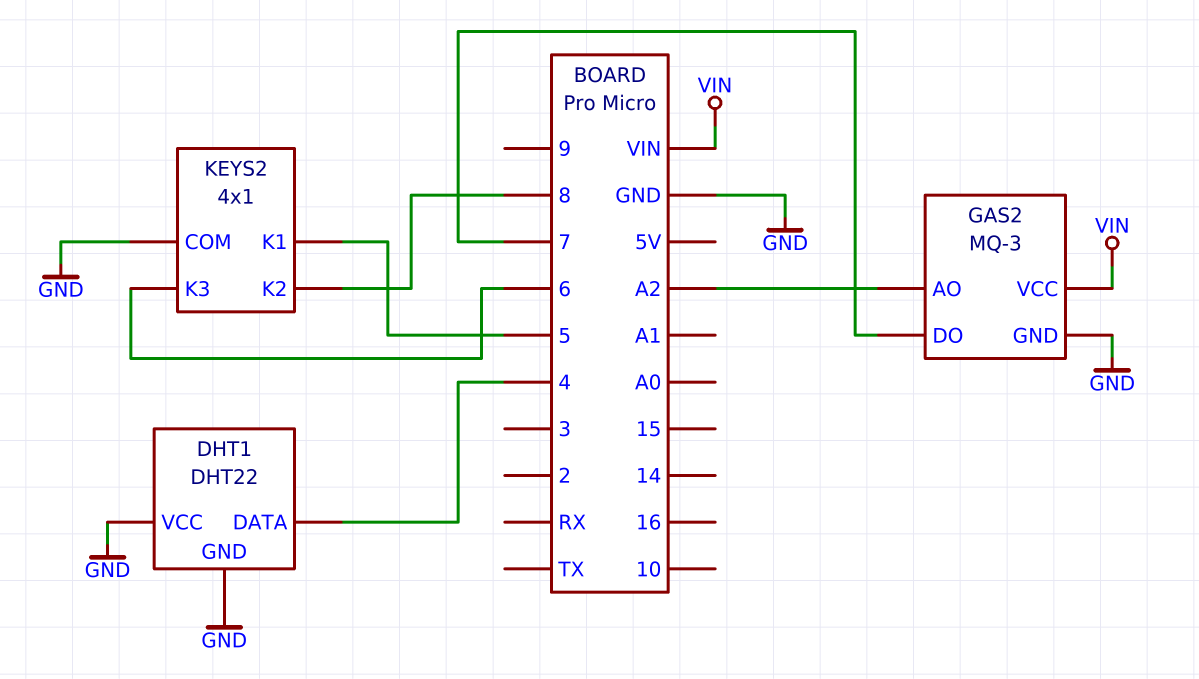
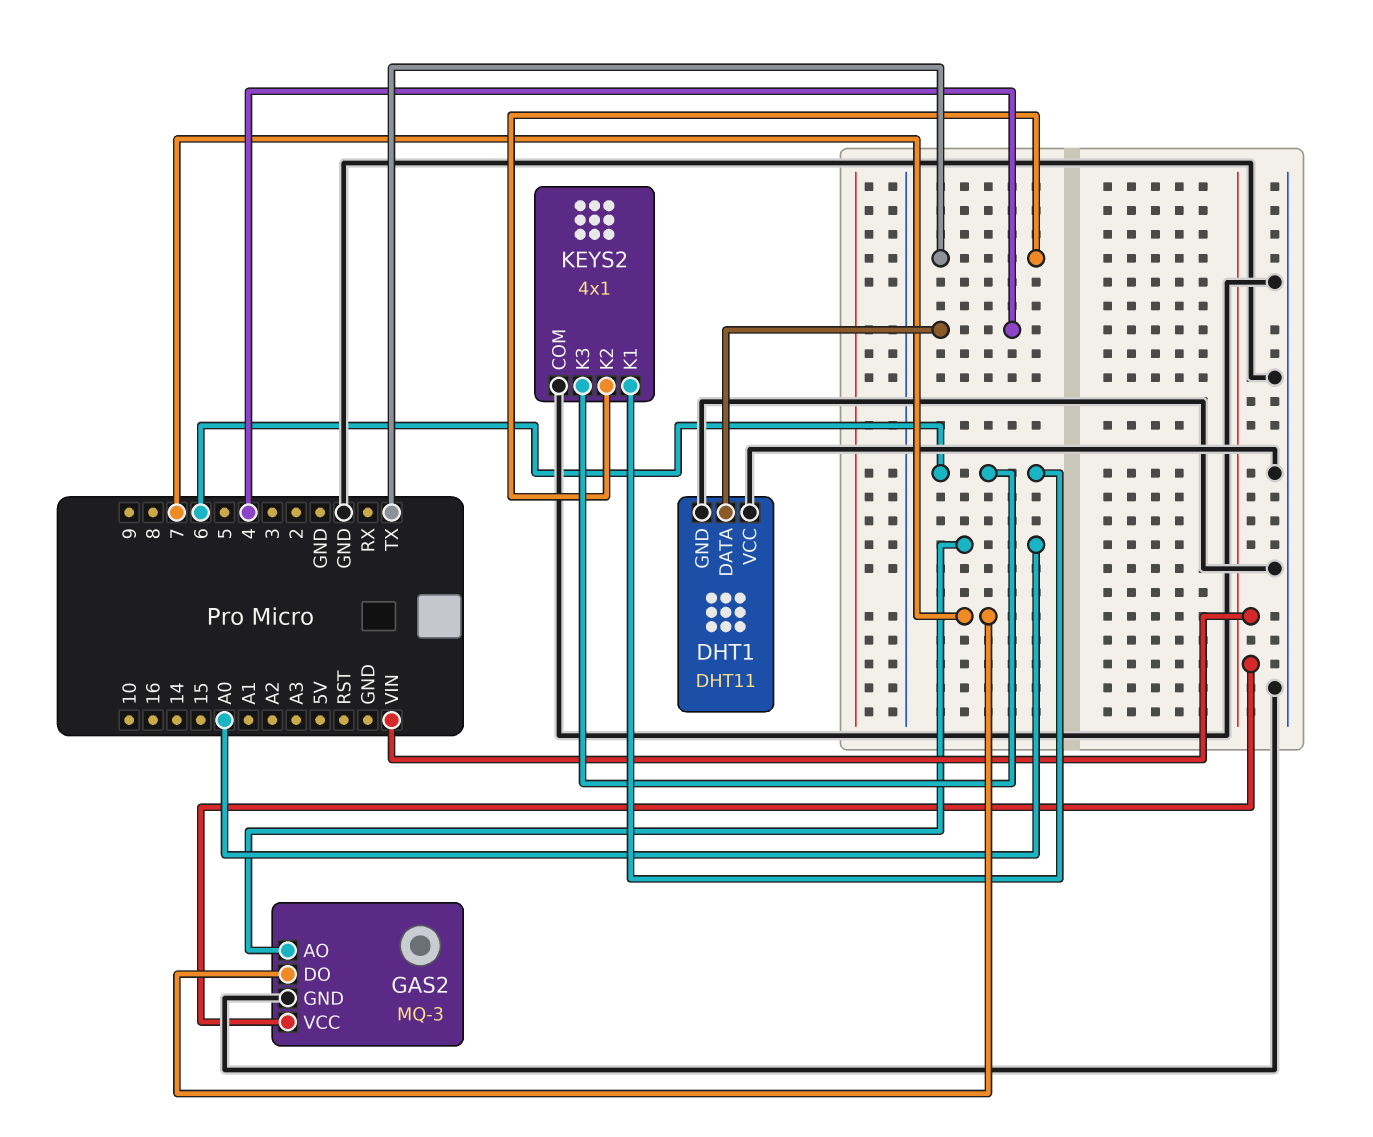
DHT1: DHT22 -> DHT11
GAS2 pin AO: A2 -> A0
KEYS2 pin K1: 5 -> 6
KEYS2 pin K2: 8 -> TX

